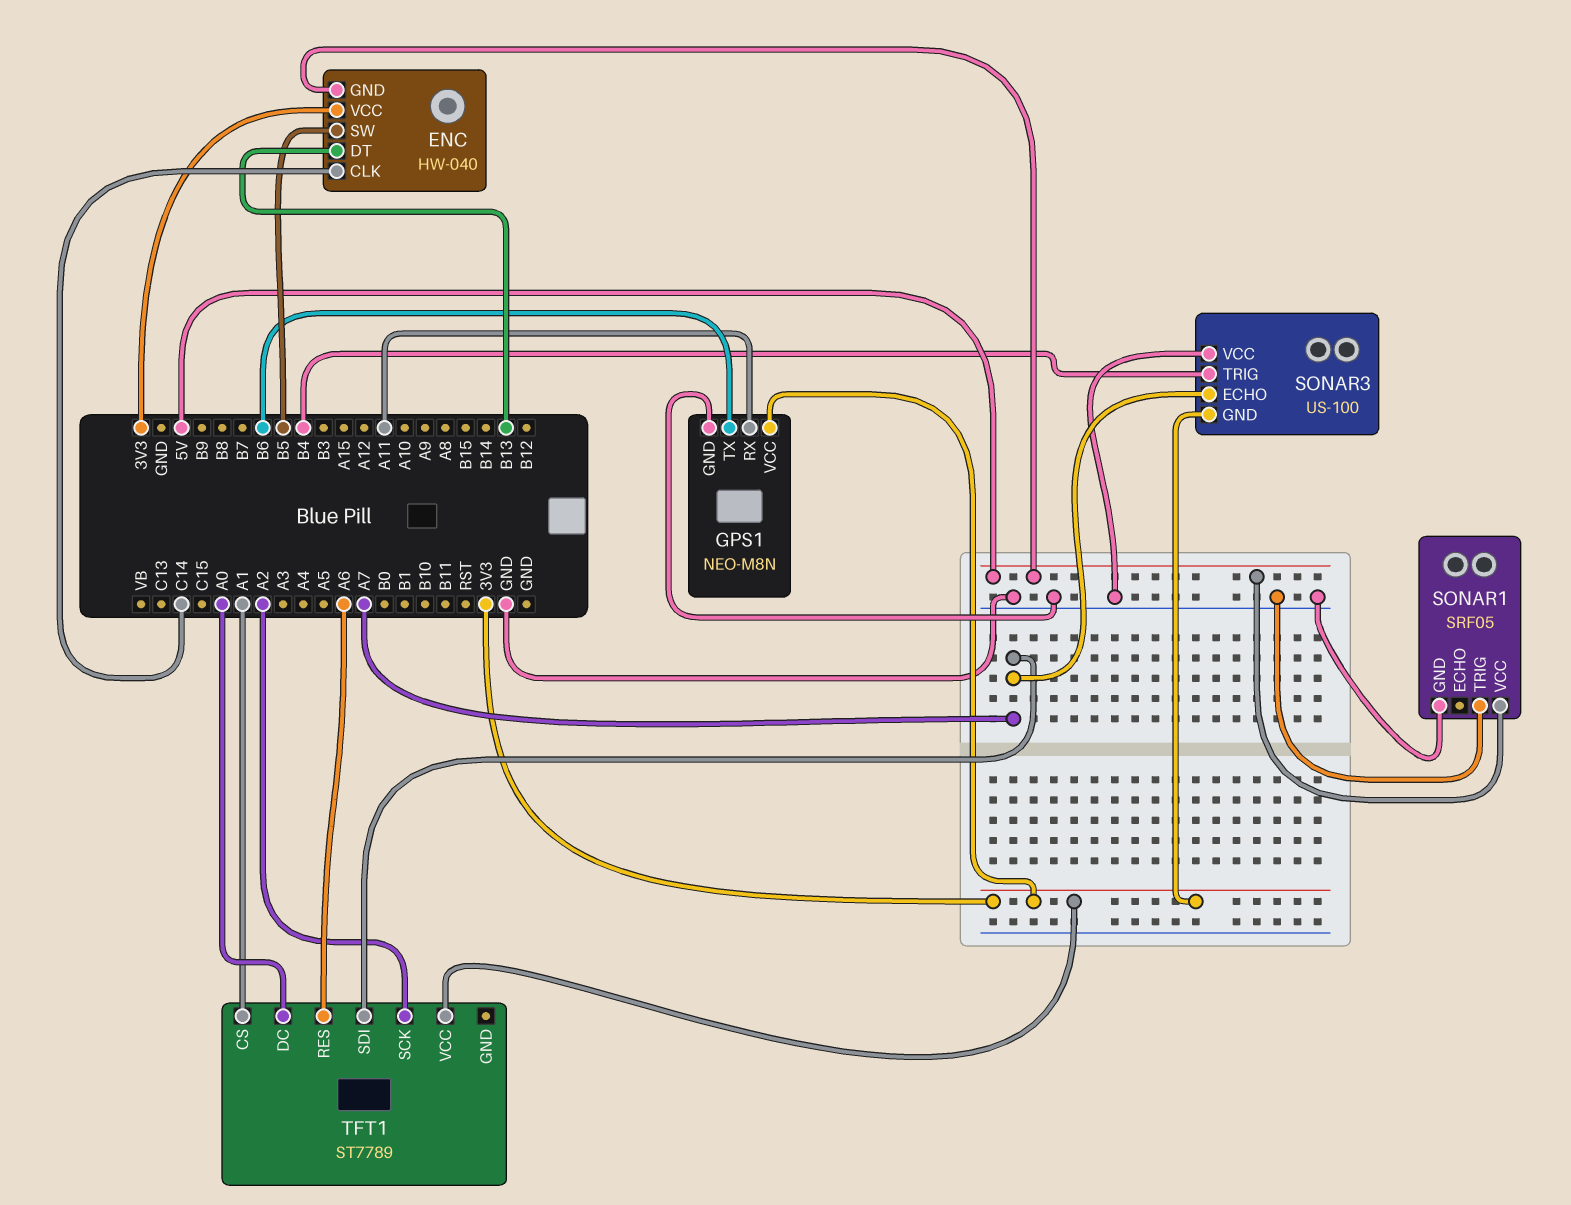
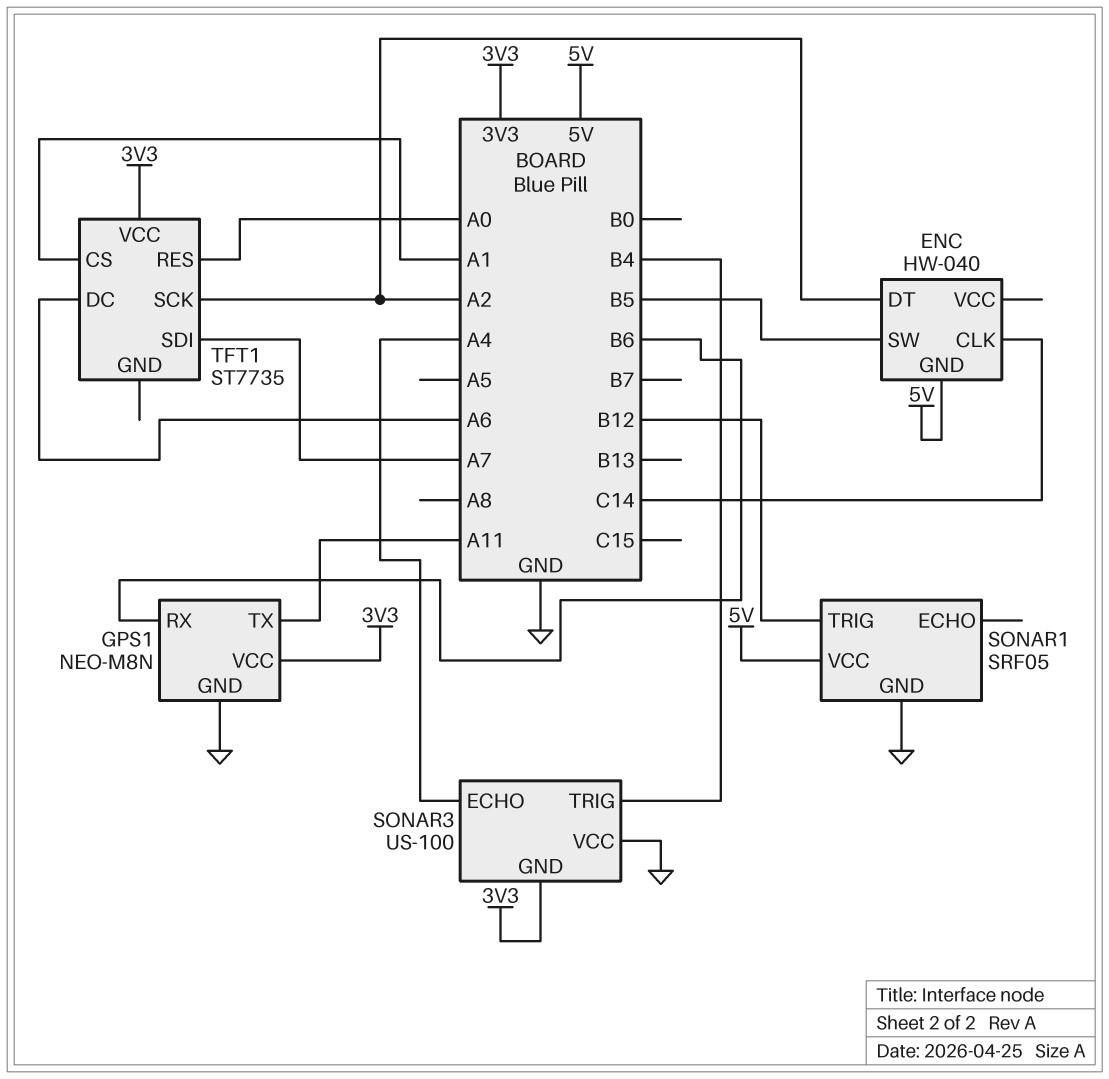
ENC pin DT: B13 -> A2
ENC pin VCC: 3V3 -> none
GPS1 pin RX: A11 -> B6
GPS1 pin TX: B6 -> A11
SONAR1 pin TRIG: GND -> B12
SONAR3 pin ECHO: A7 -> A4
TFT1: ST7789 -> ST7735
TFT1 pin DC: A0 -> A6
TFT1 pin RES: A6 -> A0

